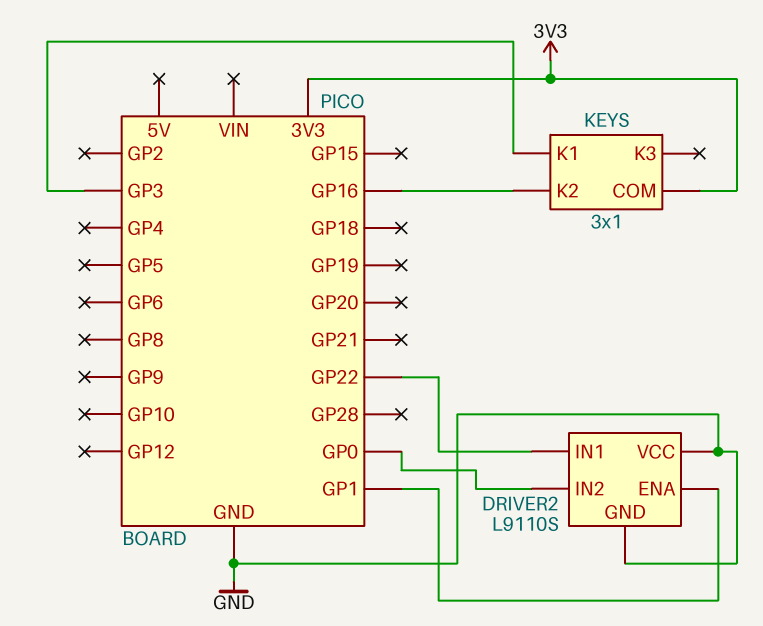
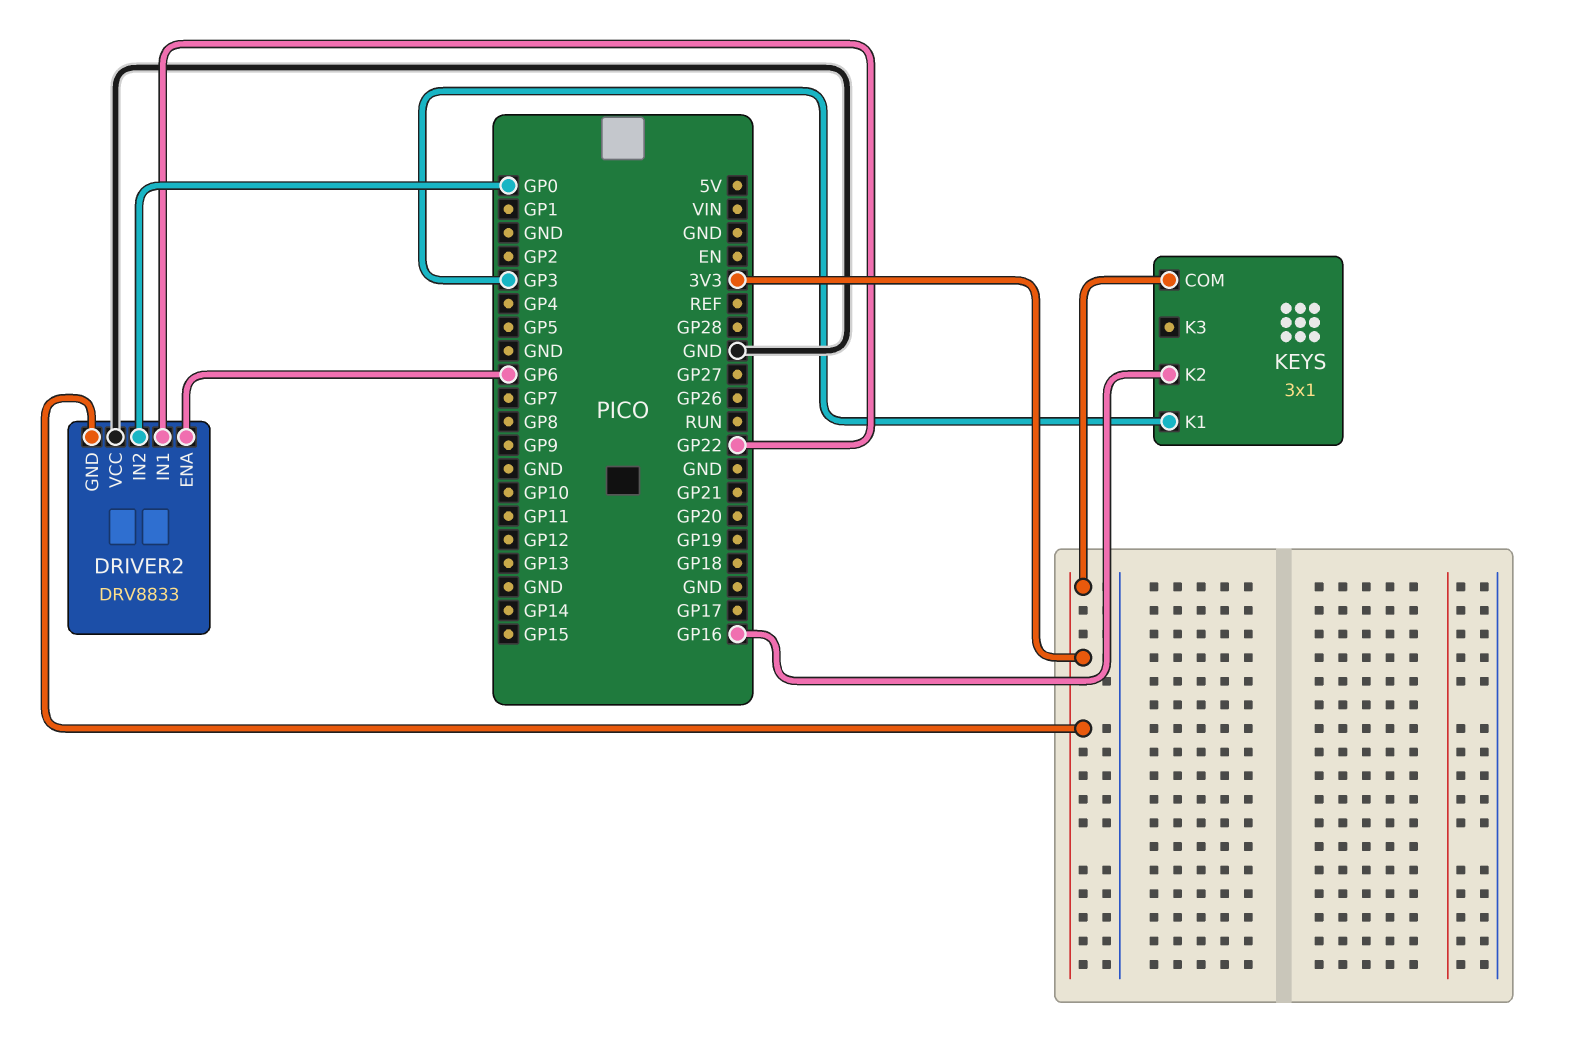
DRIVER2: L9110S -> DRV8833
DRIVER2 pin ENA: GP1 -> GP6
DRIVER2 pin GND: GND -> 3V3

